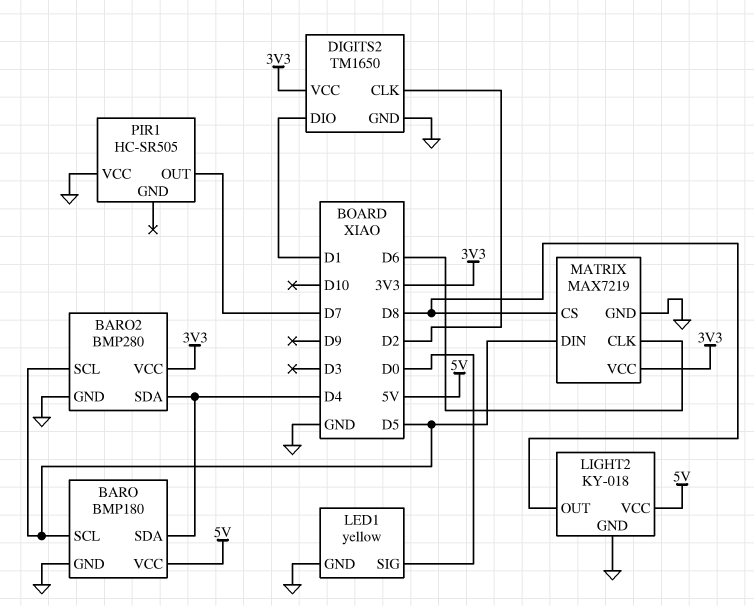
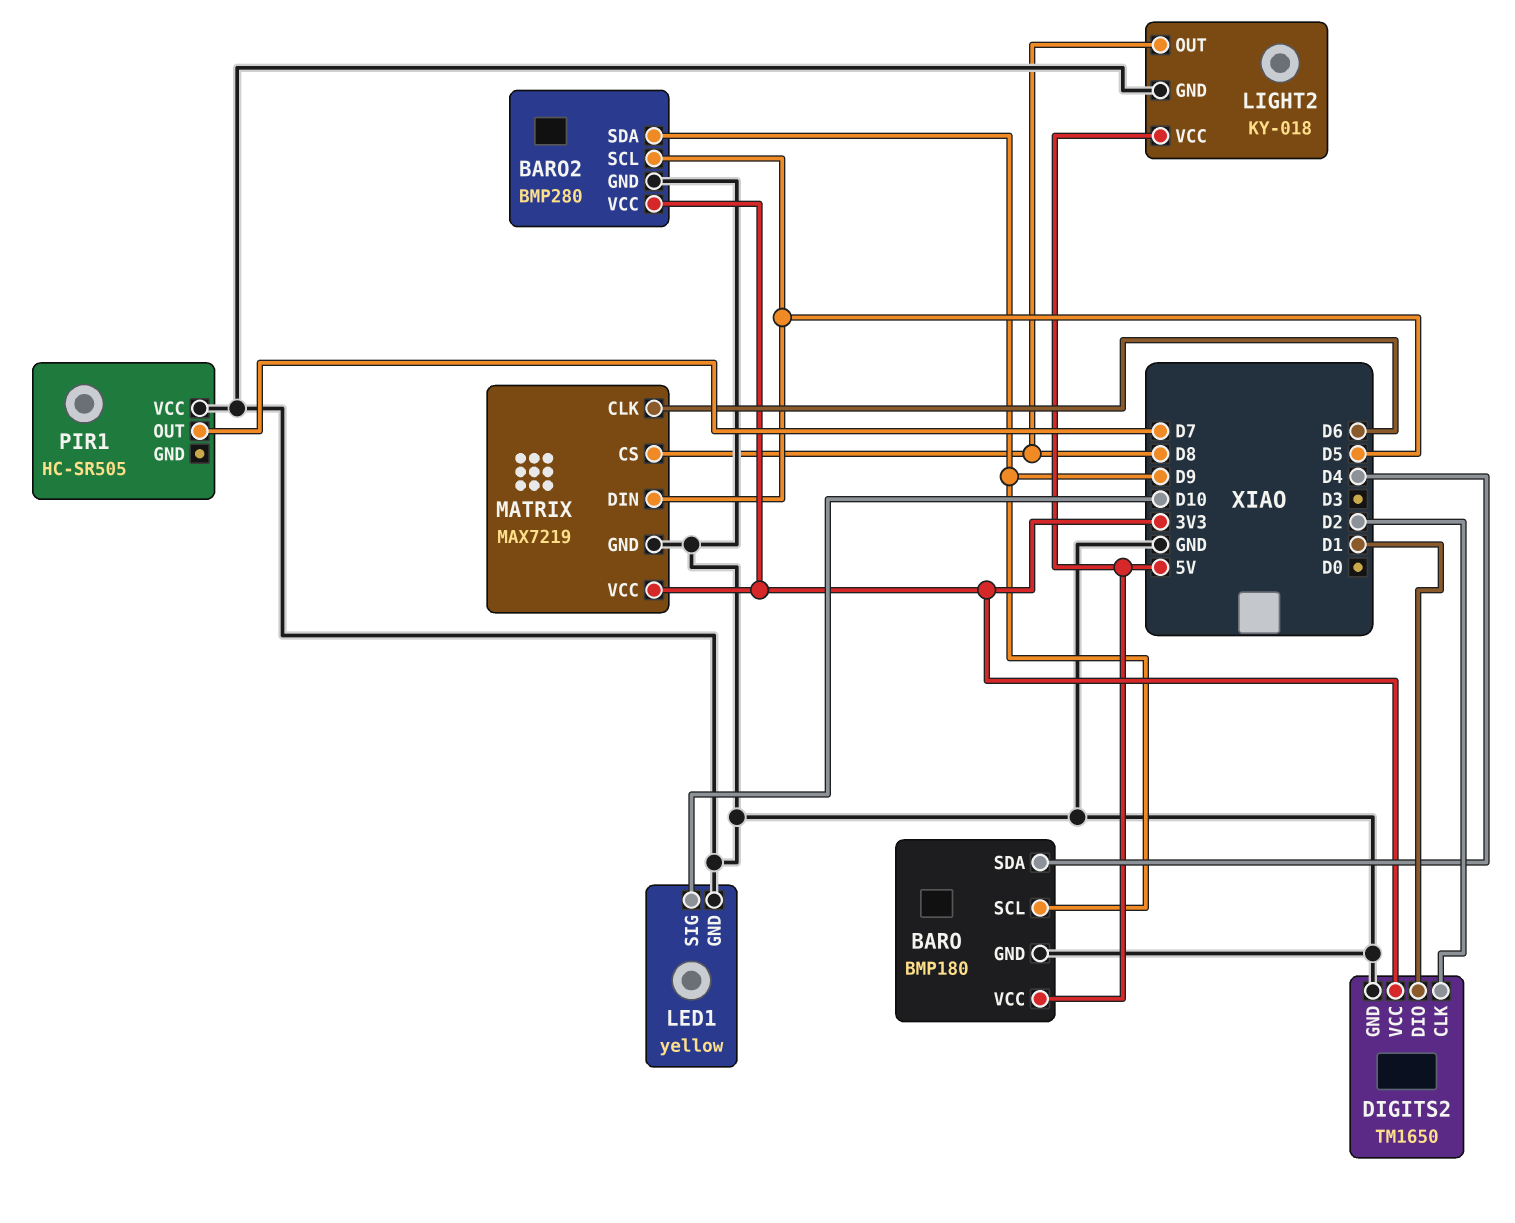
BARO pin SCL: D5 -> D9
BARO2 pin SDA: D4 -> D9
LED1 pin SIG: D0 -> D10

